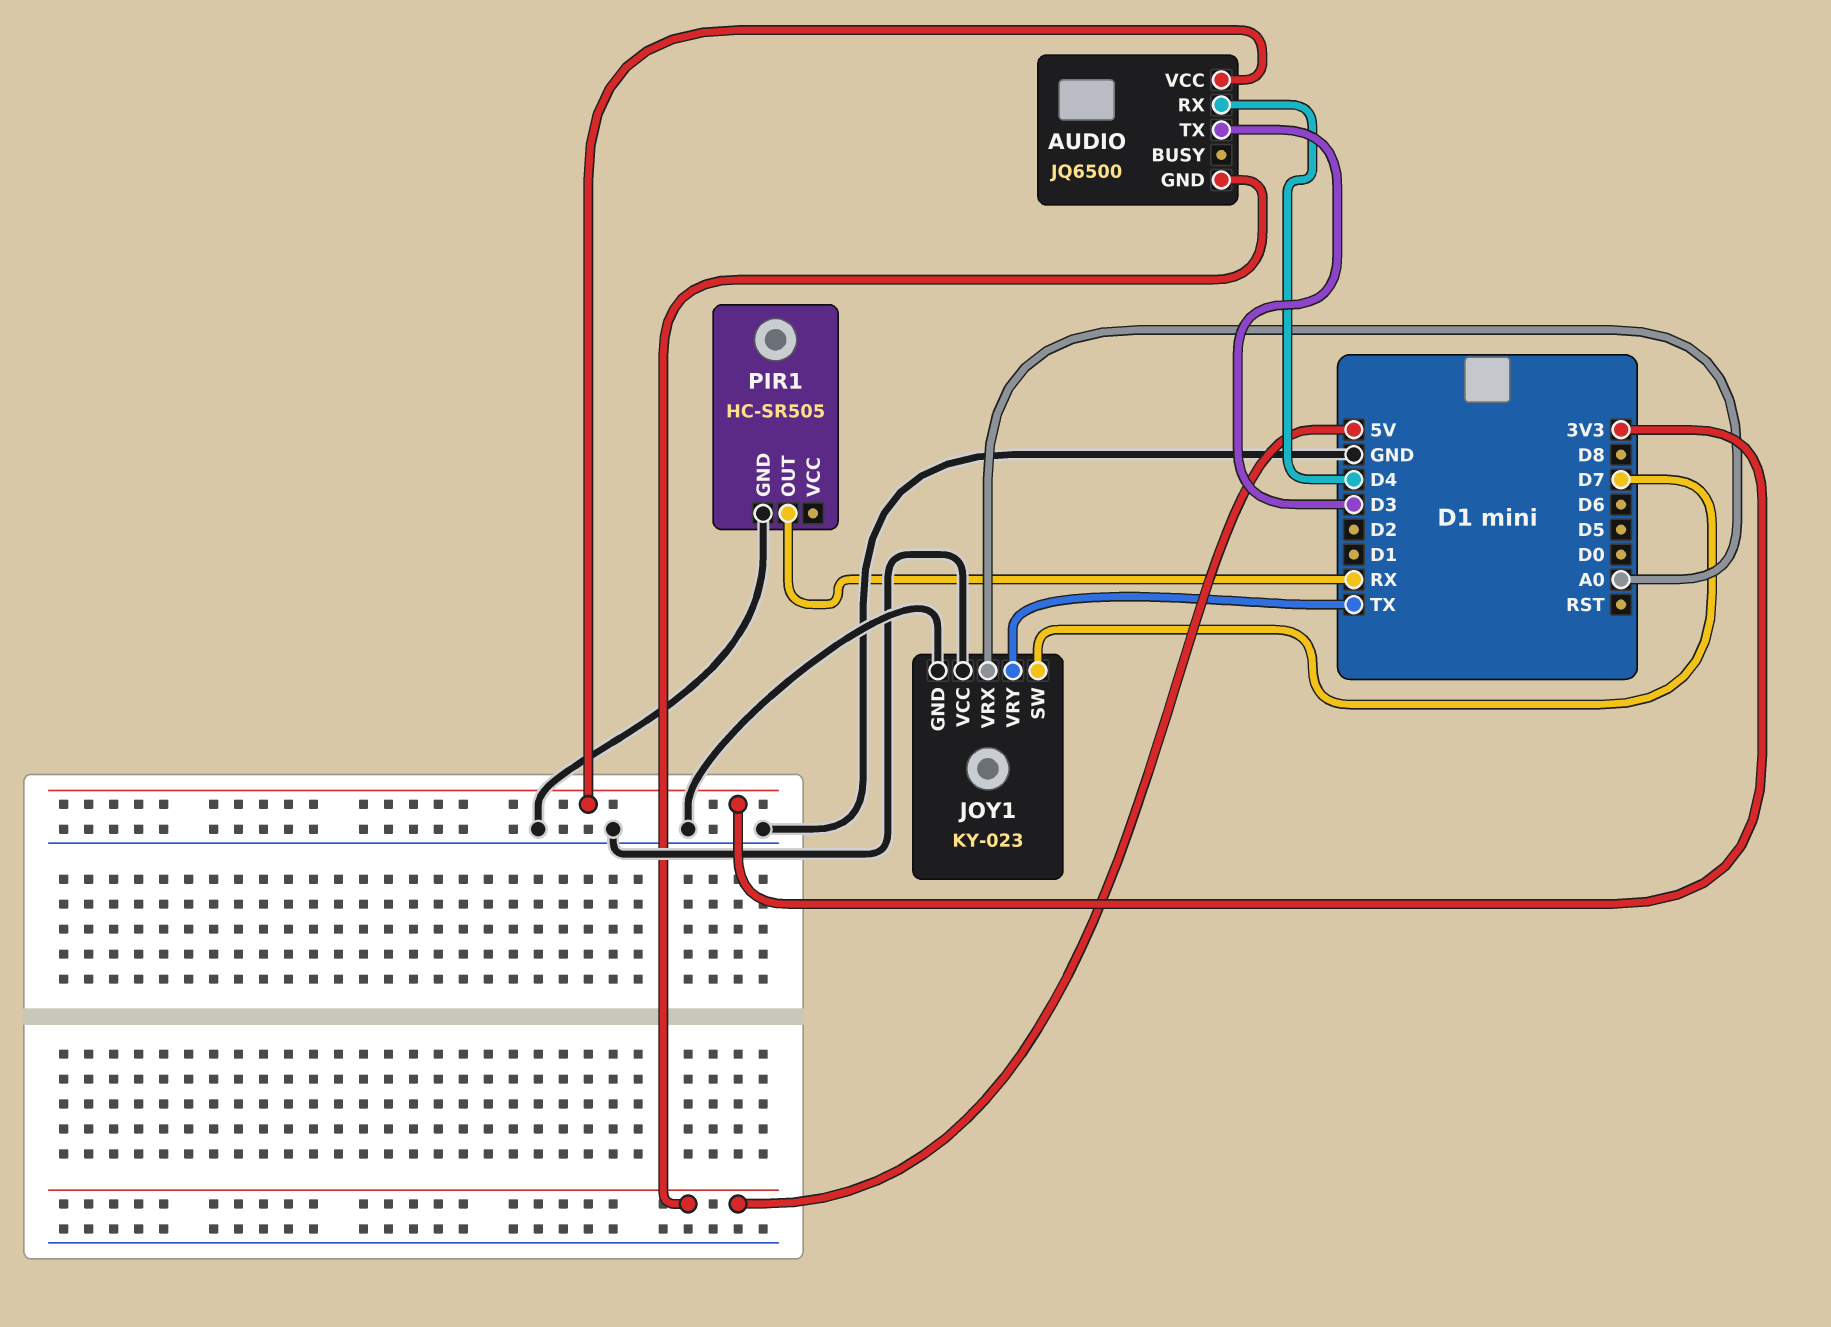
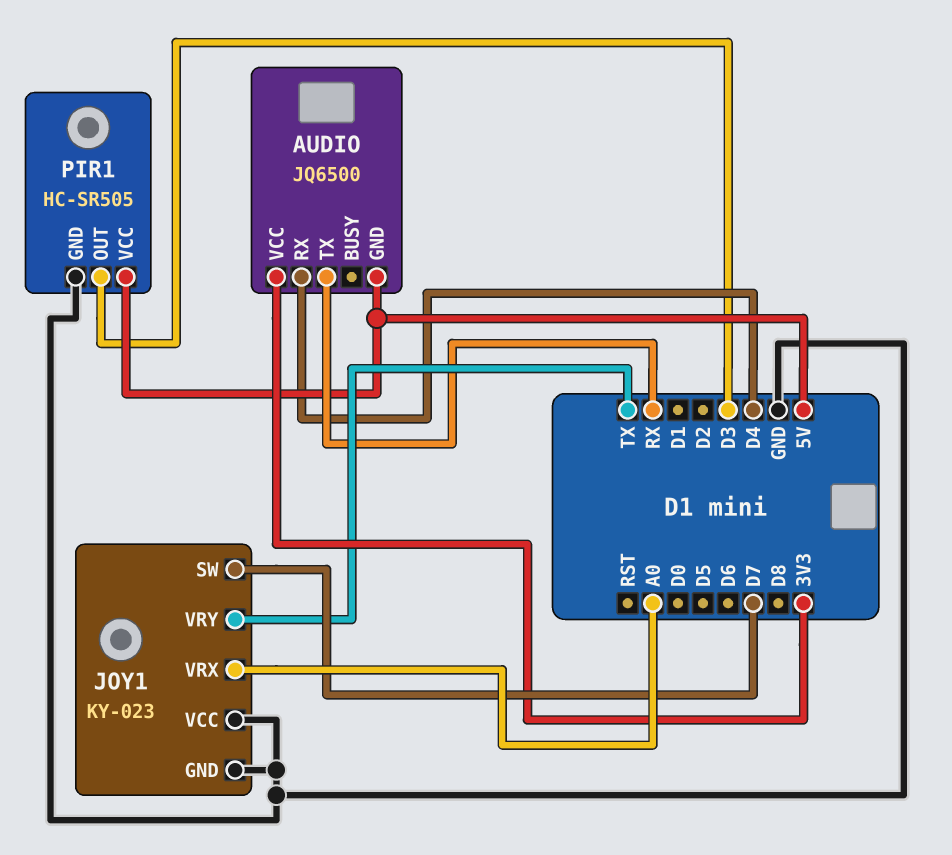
AUDIO pin TX: D3 -> RX
PIR1 pin OUT: RX -> D3
PIR1 pin VCC: none -> 5V

